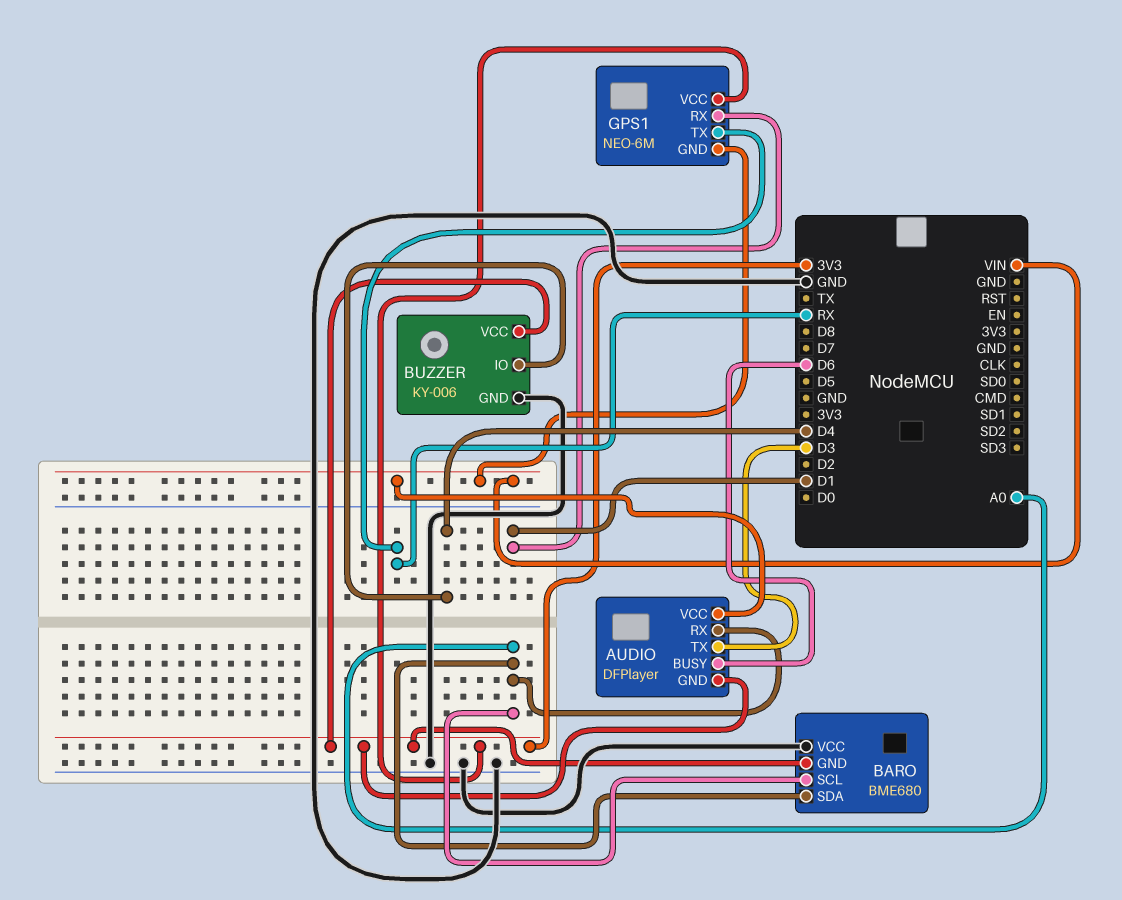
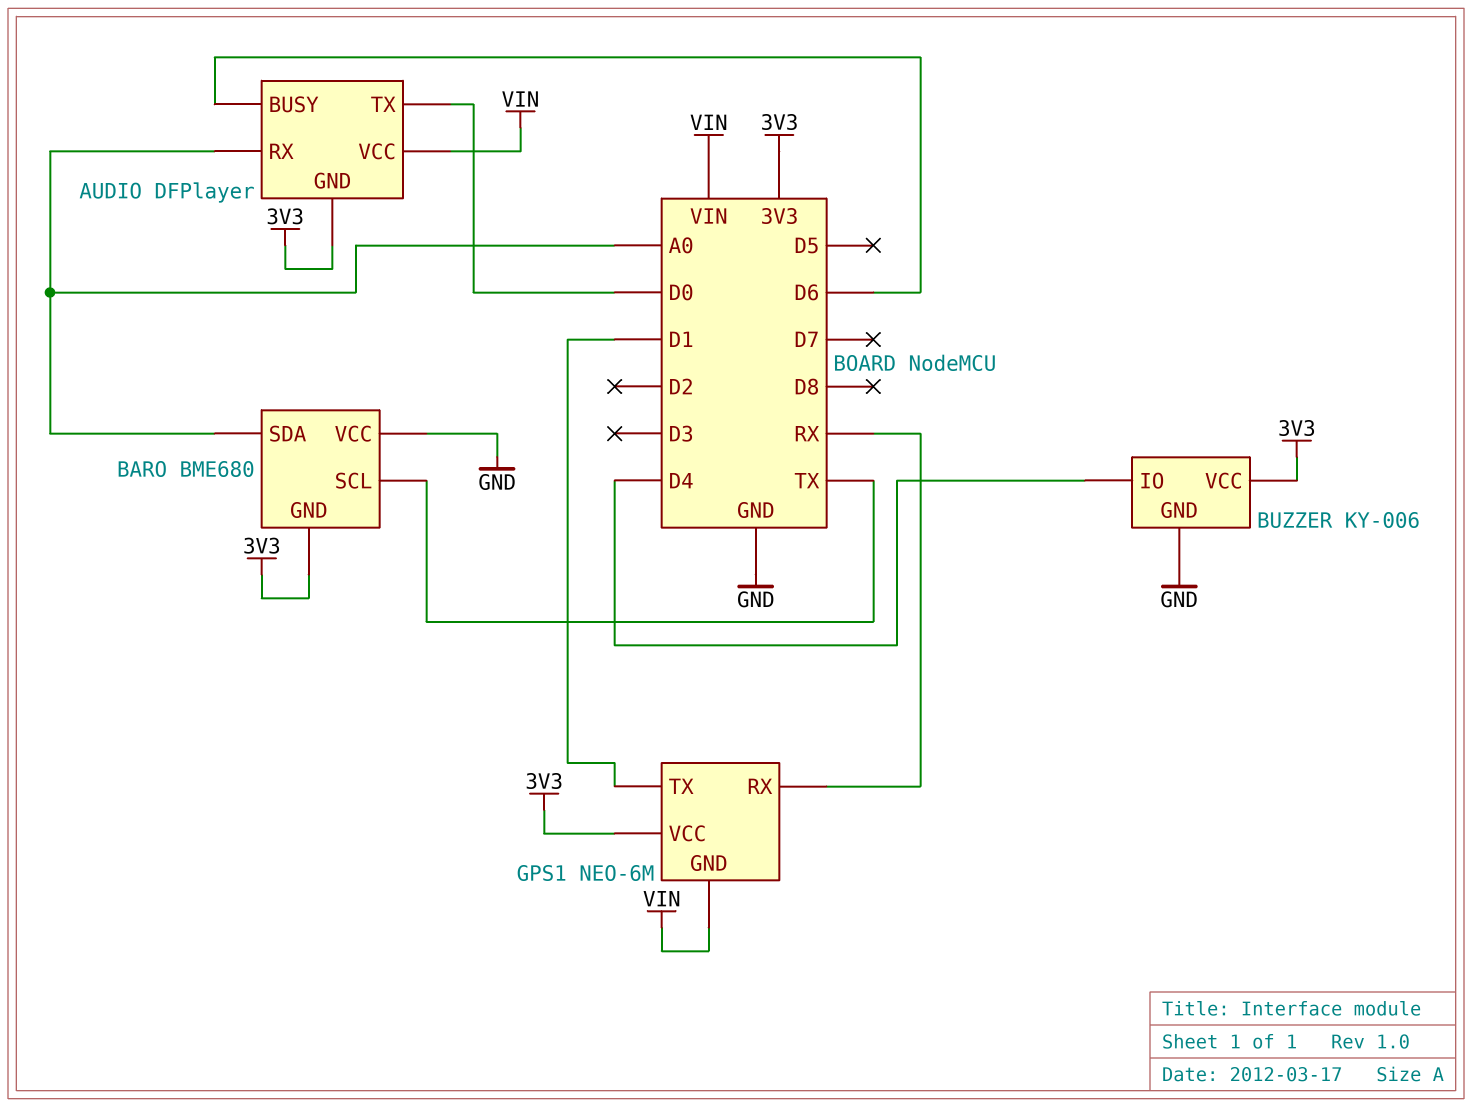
AUDIO pin TX: D3 -> D0
BARO pin SCL: A0 -> TX
GPS1 pin RX: D1 -> RX
GPS1 pin TX: RX -> D1

